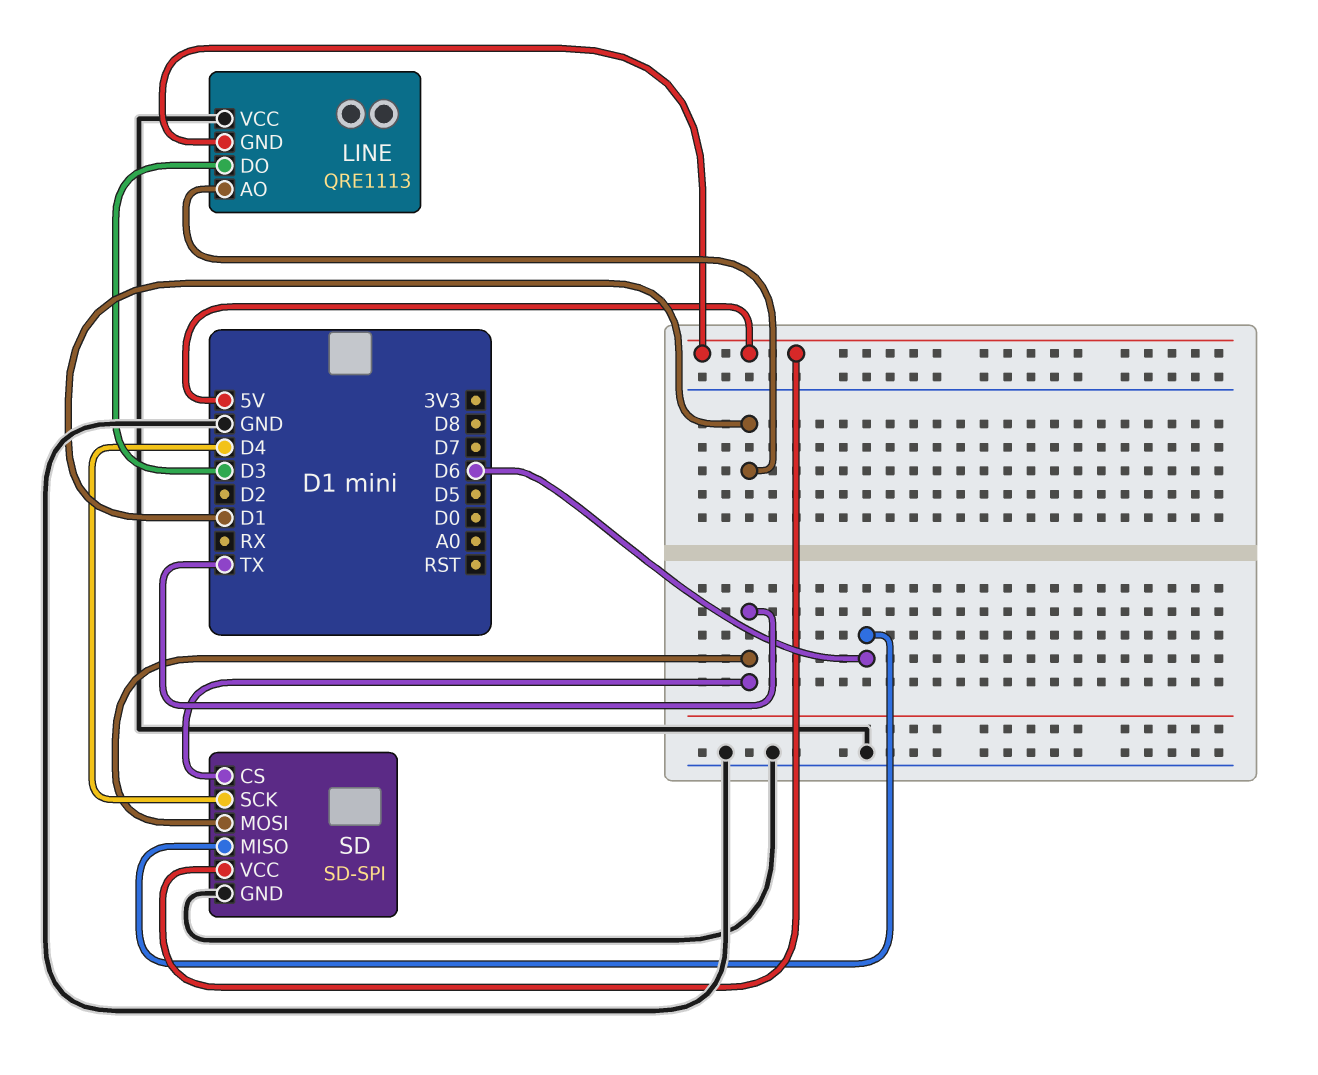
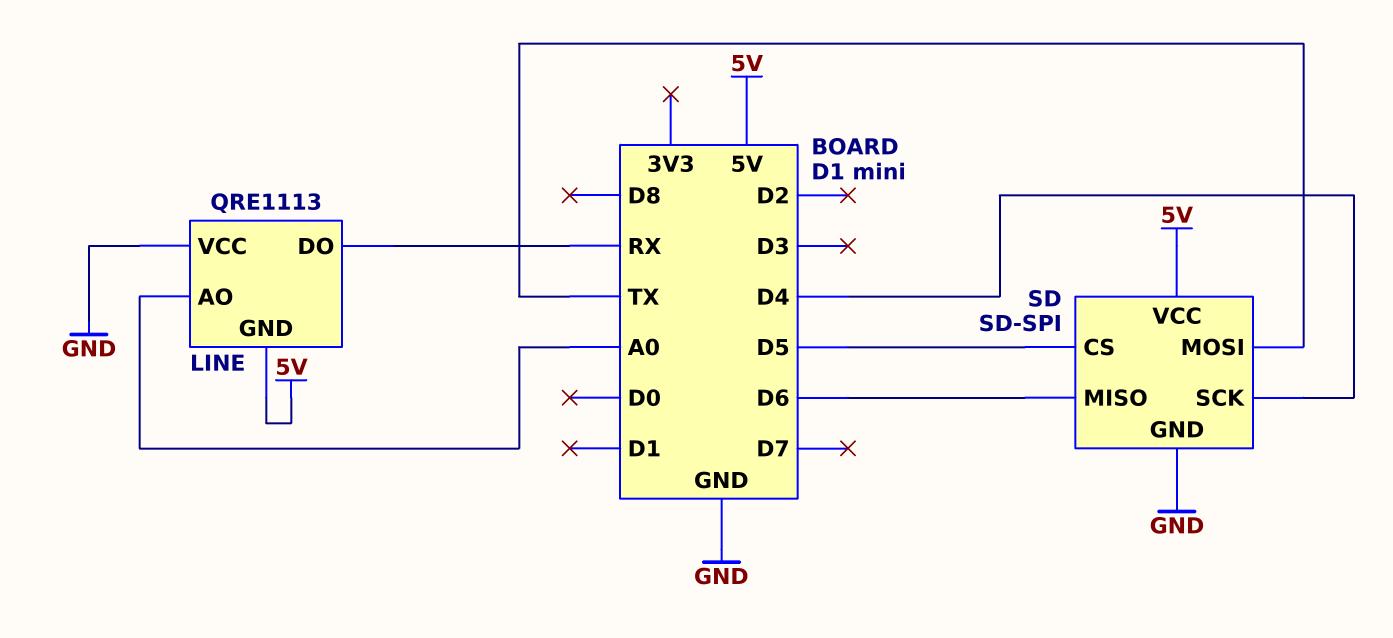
LINE pin AO: D1 -> A0
LINE pin DO: D3 -> RX
SD pin CS: TX -> D5

